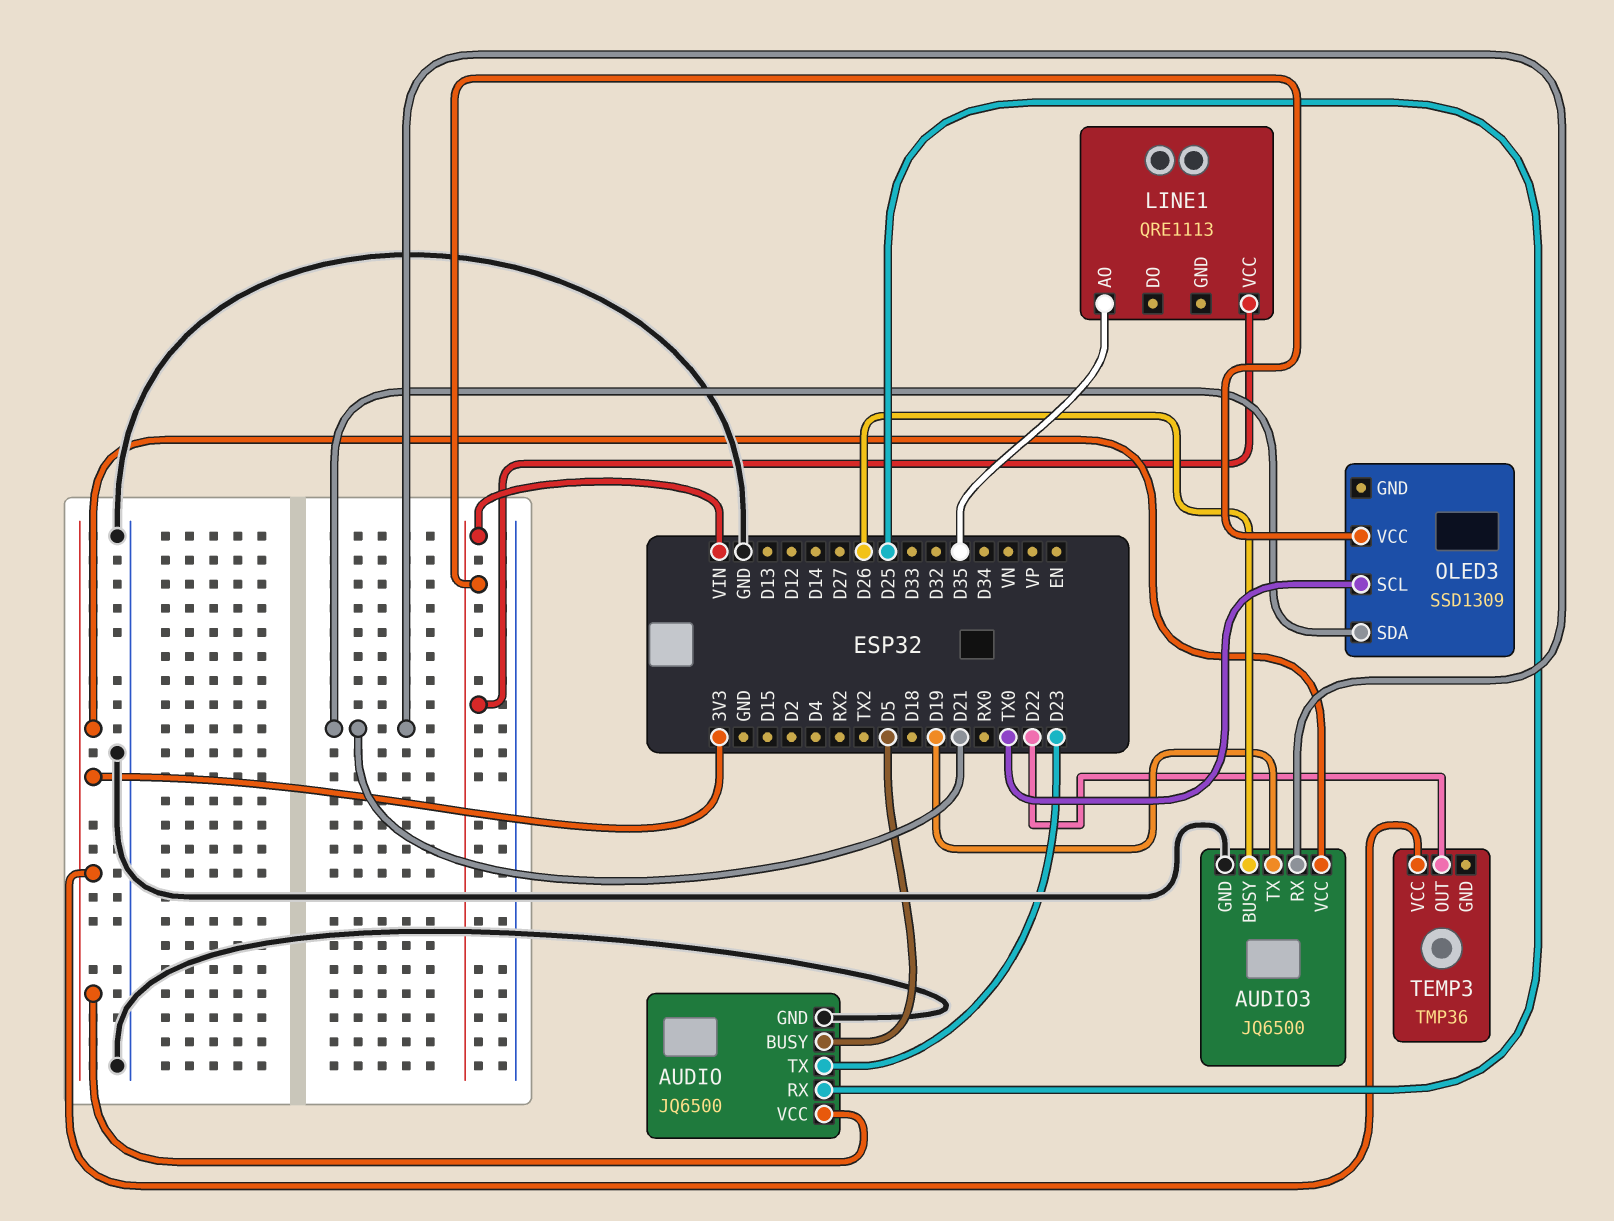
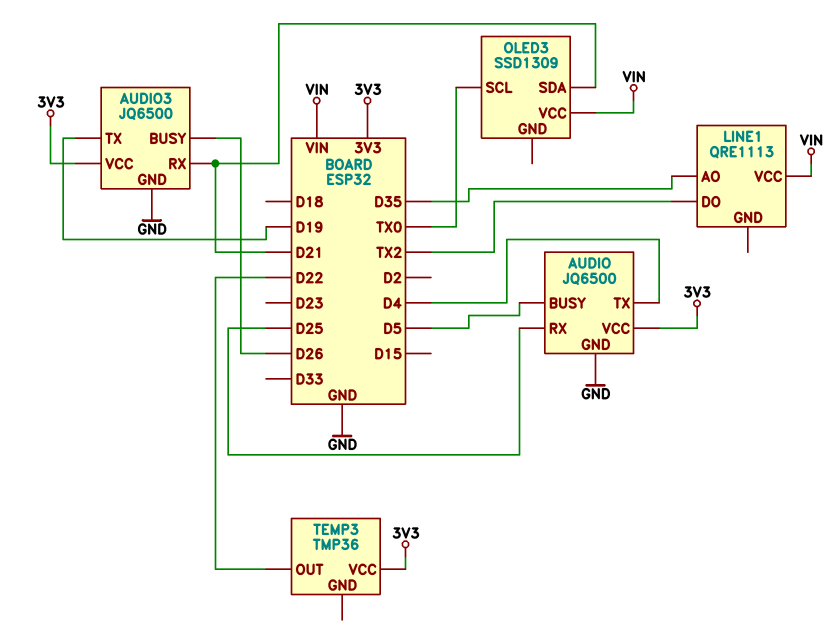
AUDIO pin TX: D23 -> D4
LINE1 pin DO: none -> TX2

